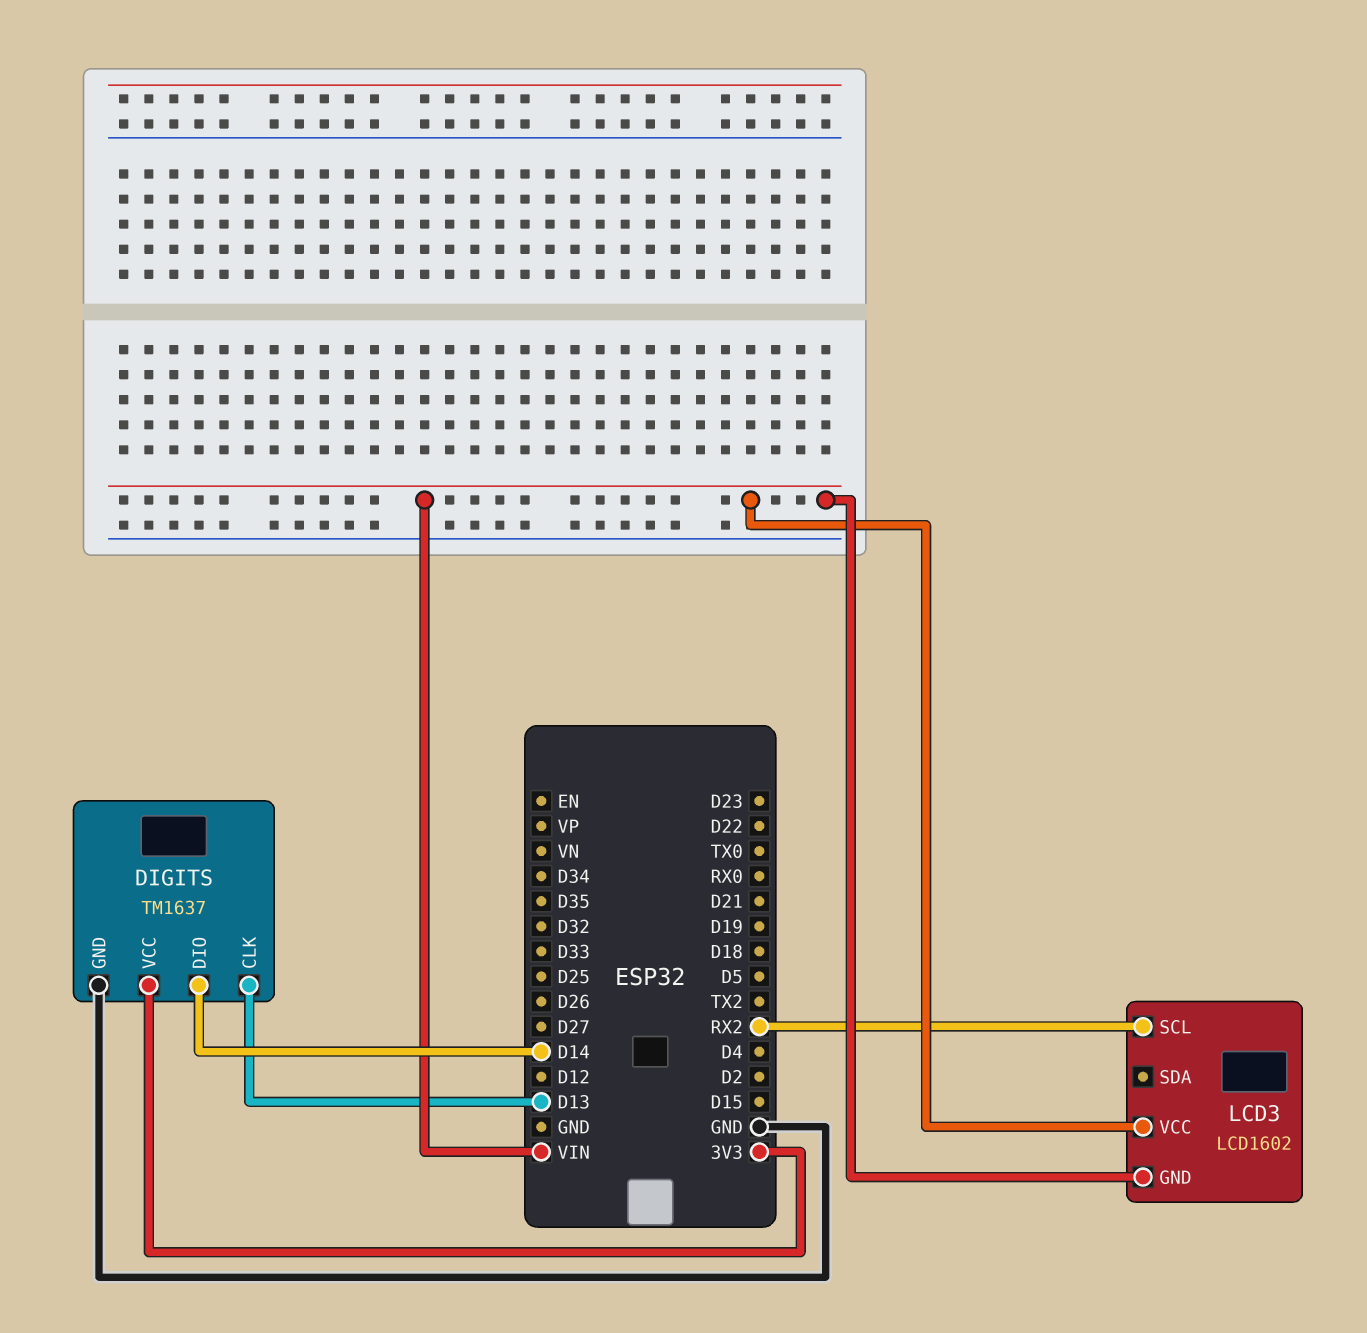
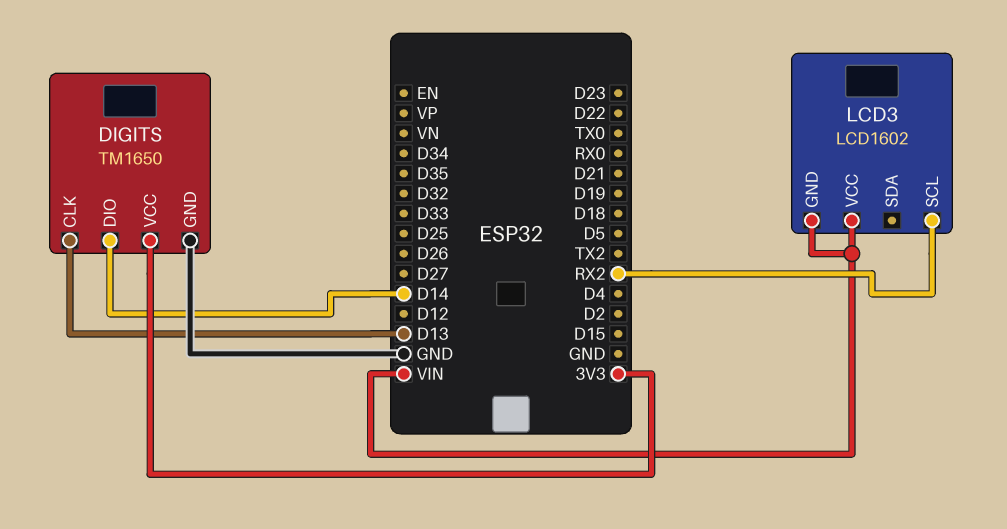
DIGITS: TM1637 -> TM1650

